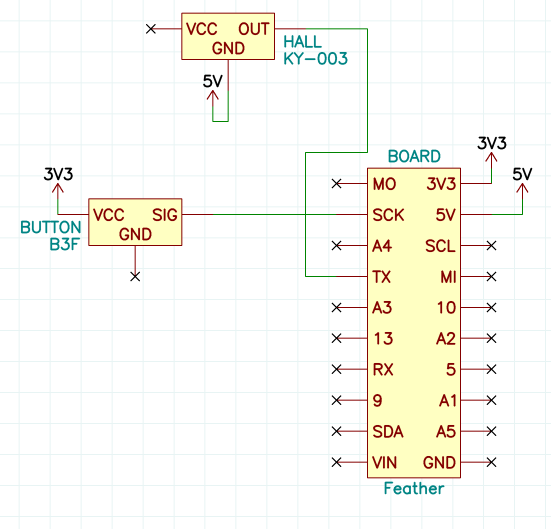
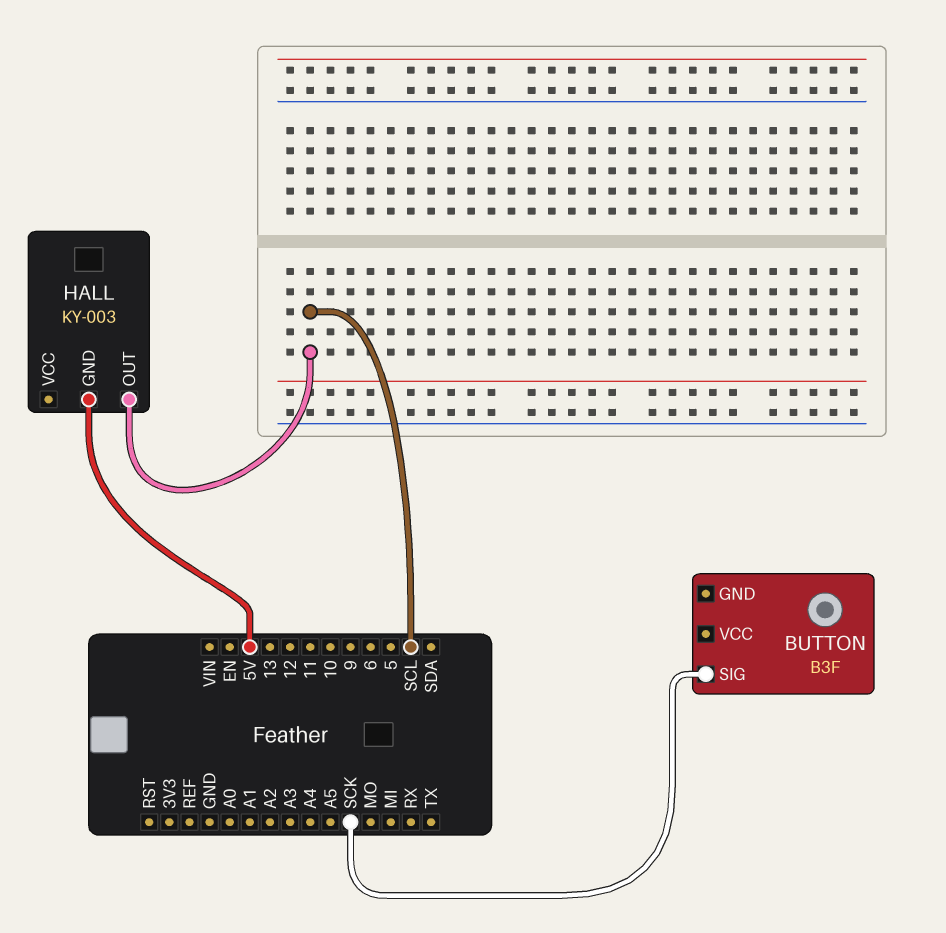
BUTTON pin VCC: 3V3 -> none
HALL pin OUT: TX -> SCL

